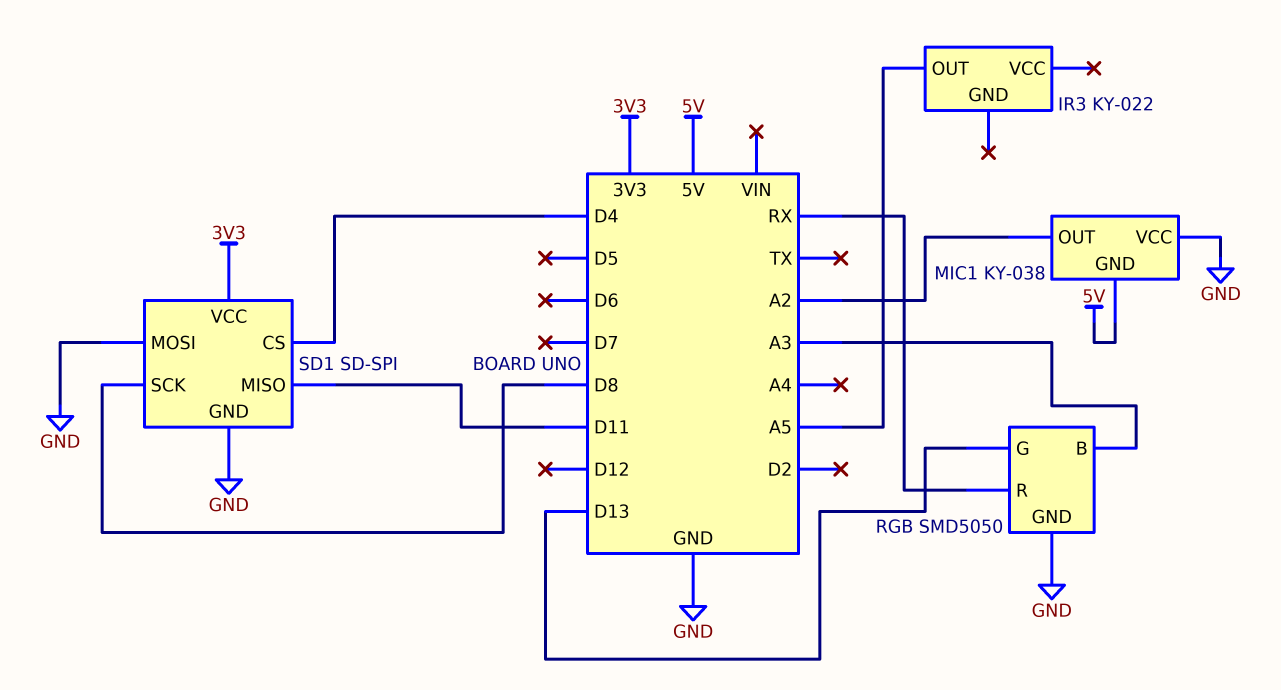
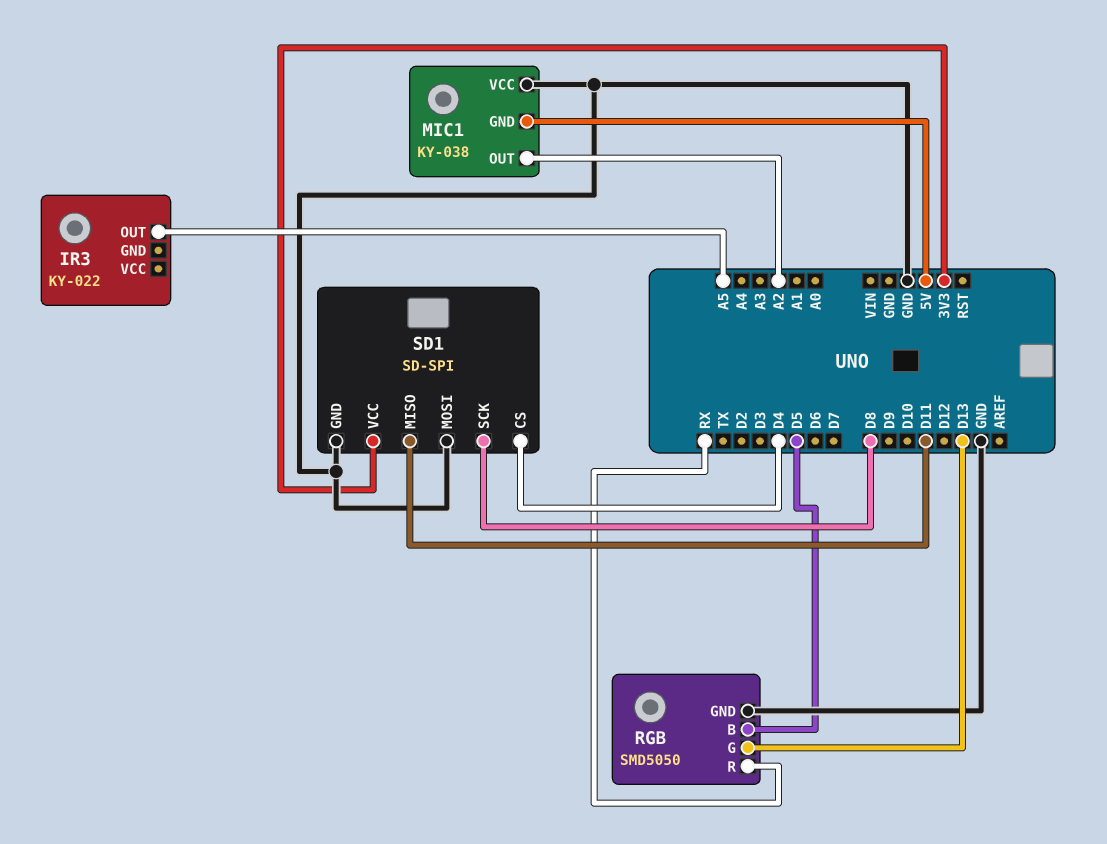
RGB pin B: A3 -> D5

